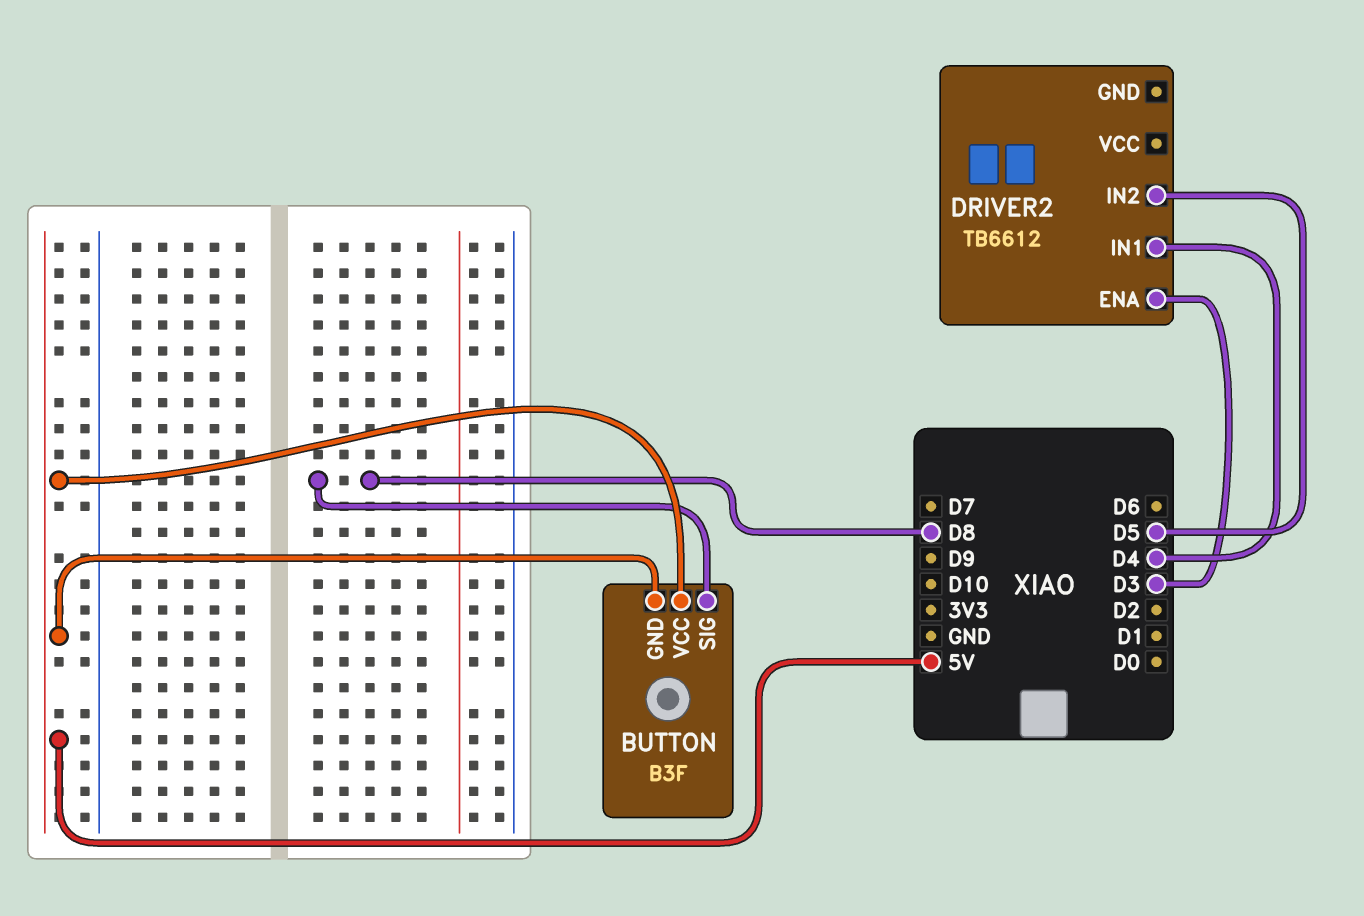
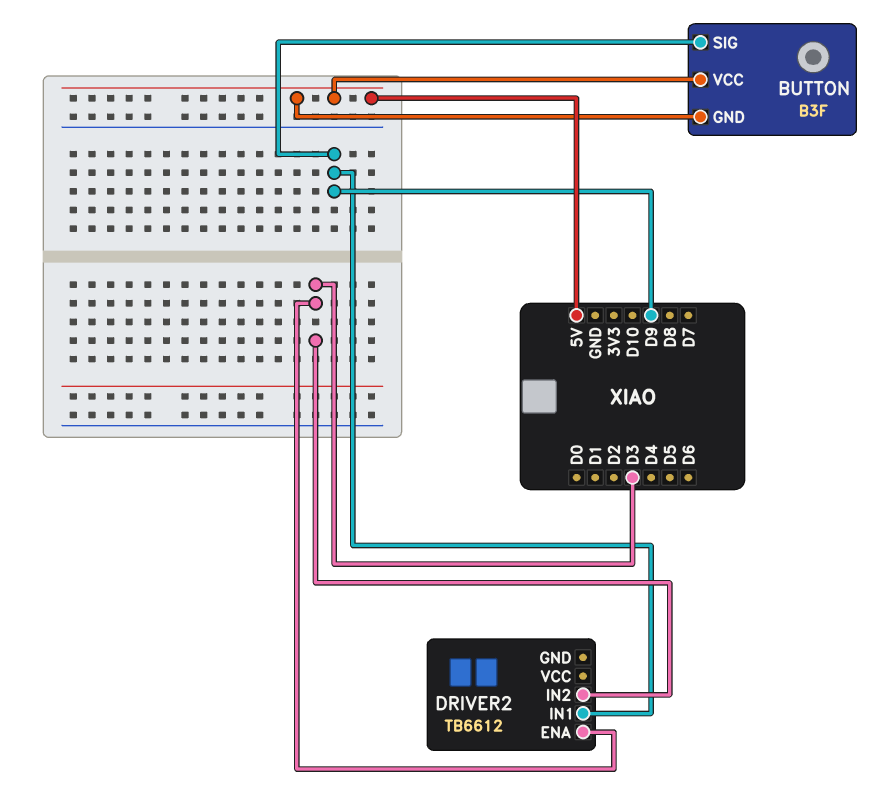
BUTTON pin SIG: D8 -> D9
DRIVER2 pin IN1: D4 -> D9
DRIVER2 pin IN2: D5 -> D3

